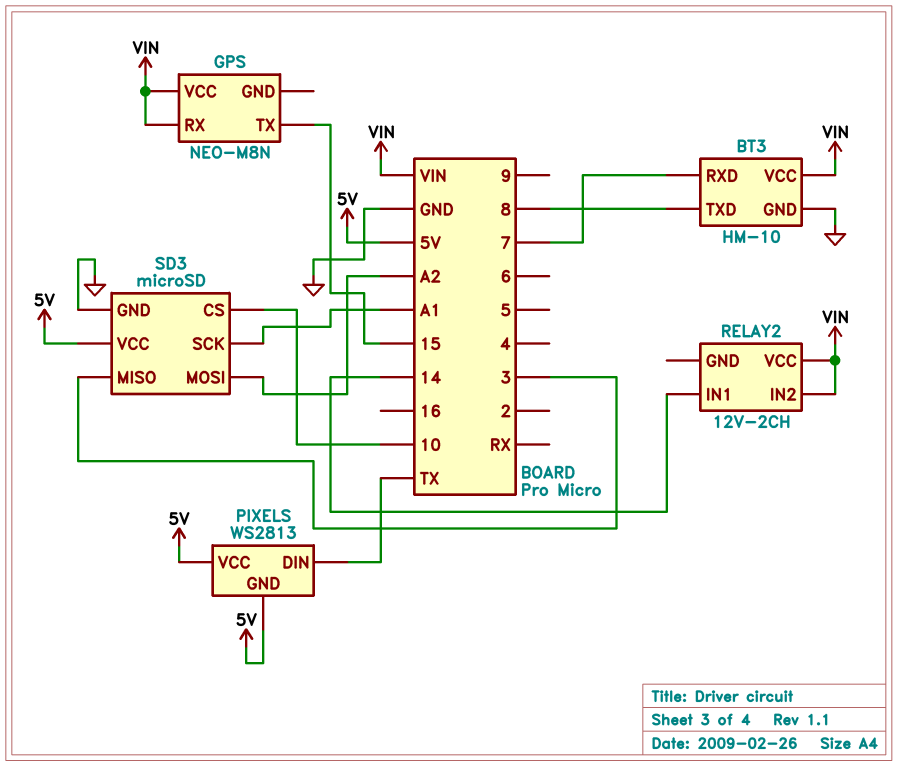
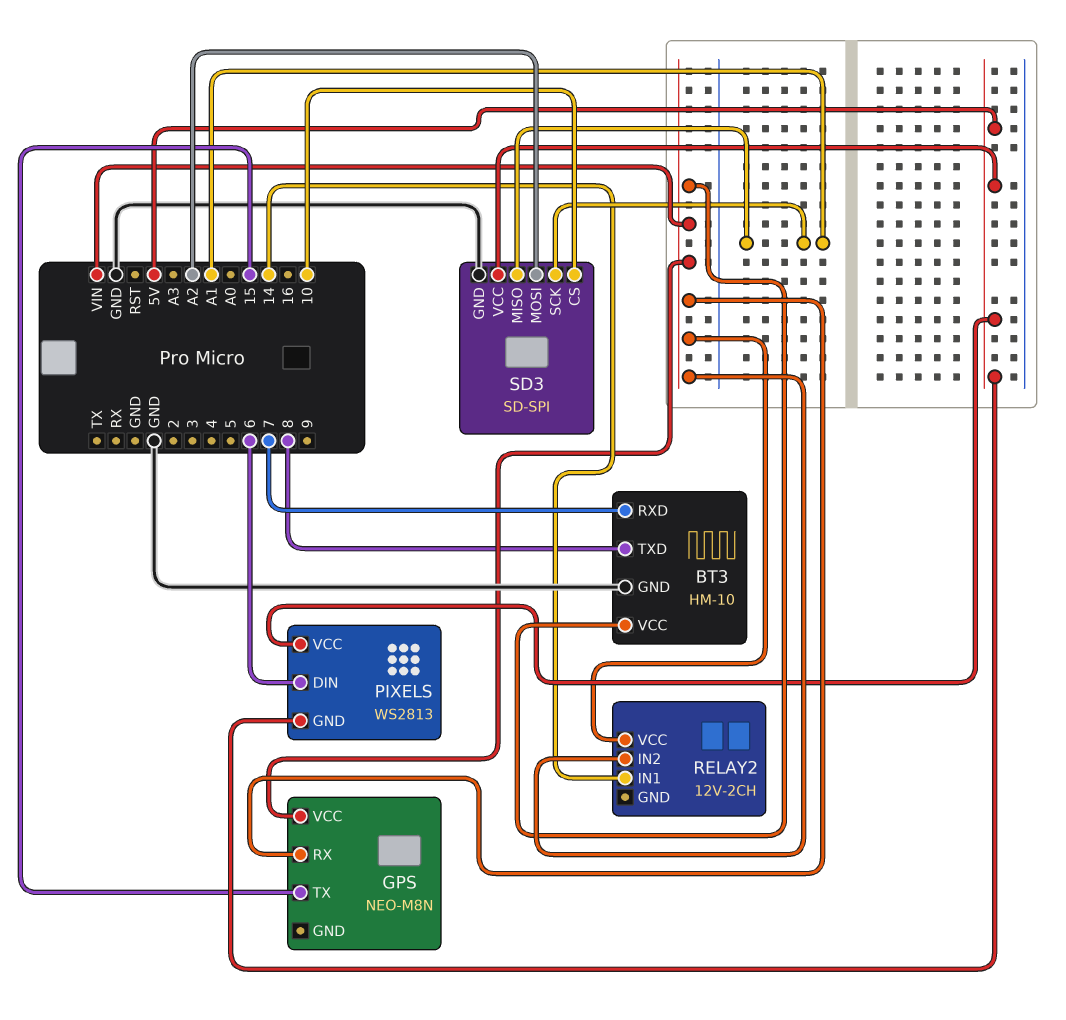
PIXELS pin DIN: TX -> 6
SD3: microSD -> SD-SPI
SD3 pin MISO: 3 -> A1

